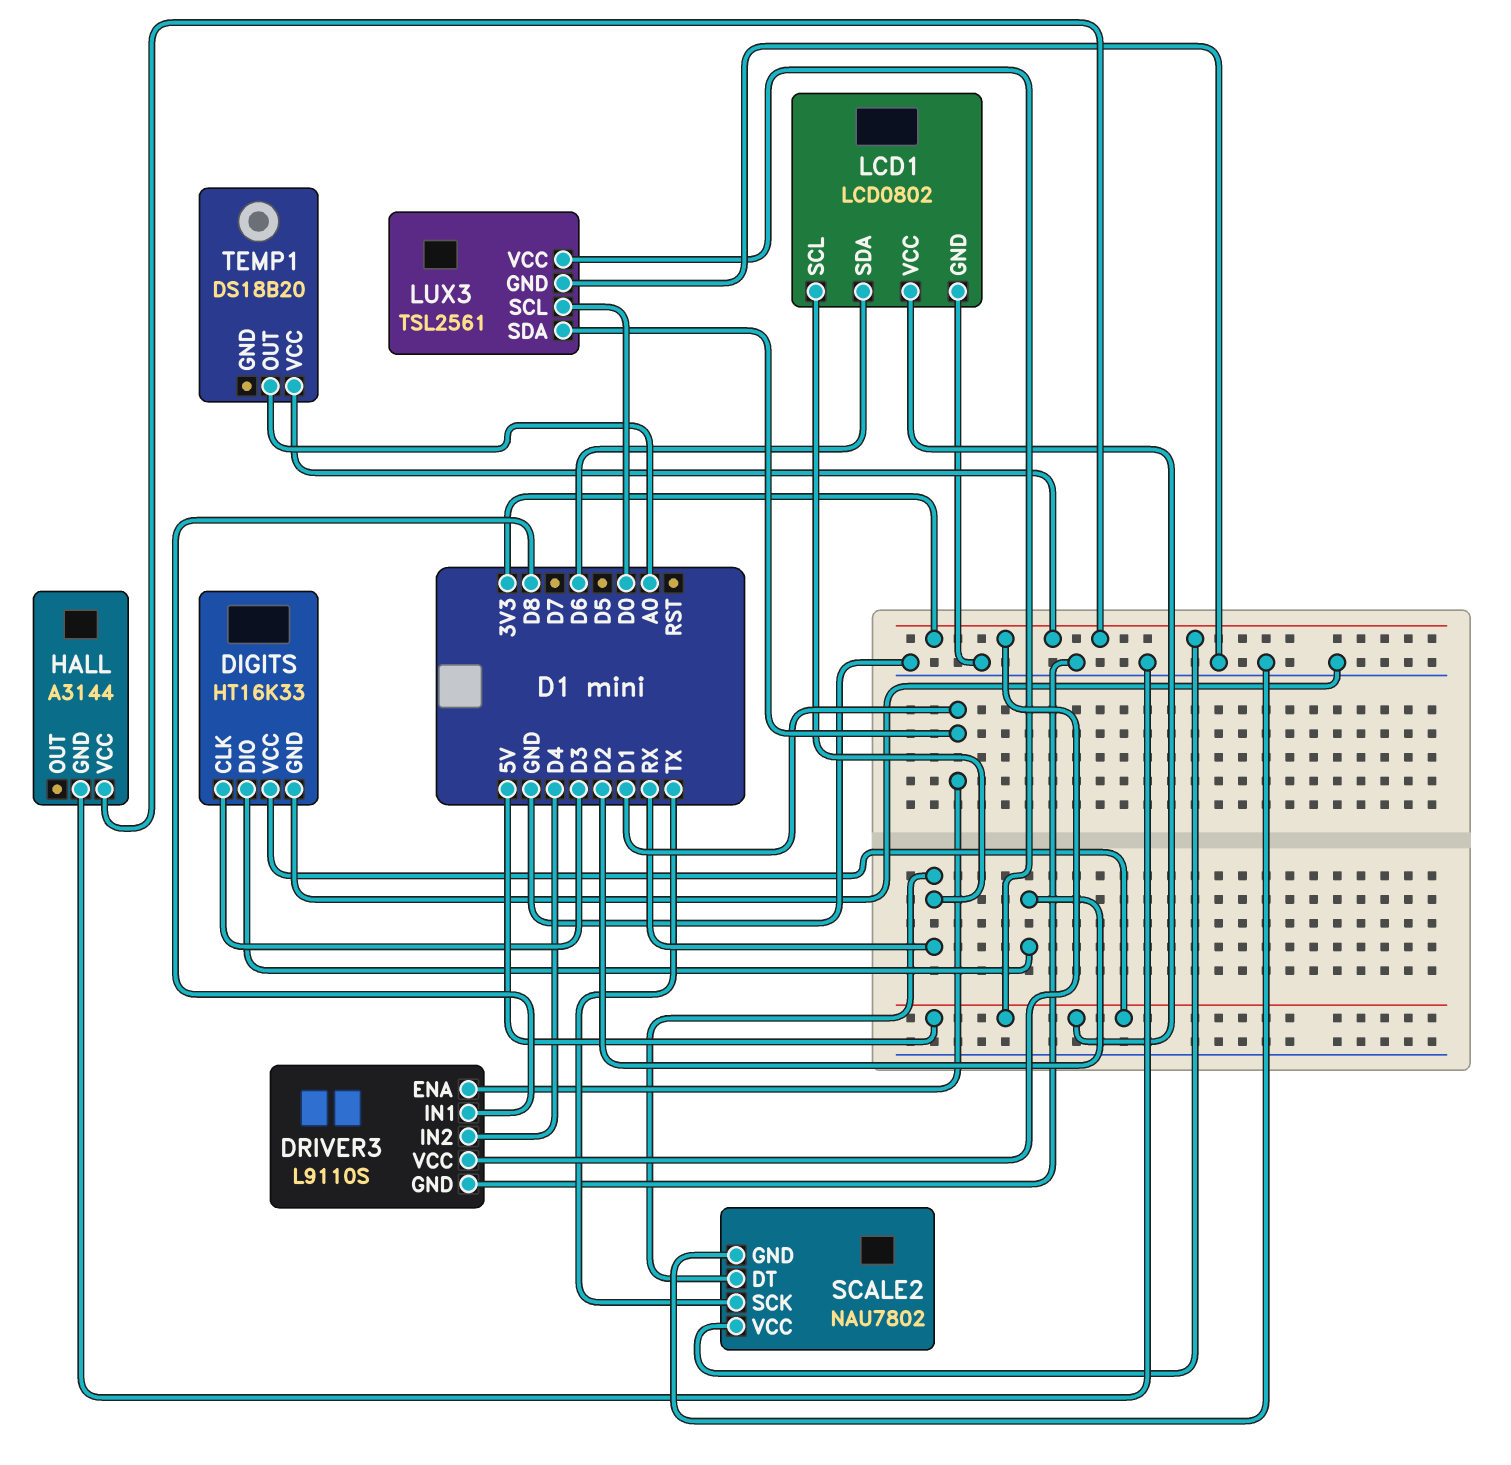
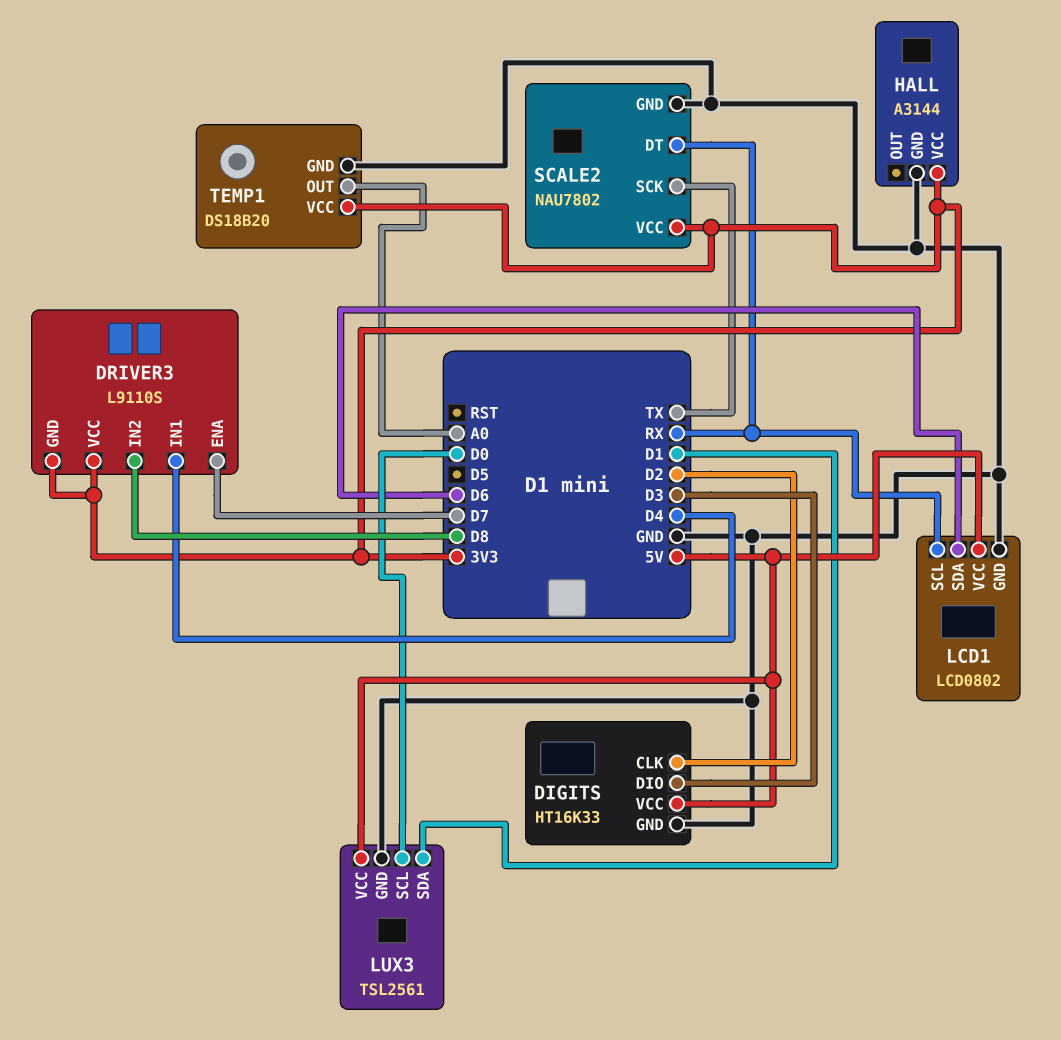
DIGITS pin CLK: D3 -> D2
DIGITS pin DIO: D2 -> D3
DRIVER3 pin ENA: D1 -> D7
DRIVER3 pin GND: GND -> 3V3
DRIVER3 pin IN1: D8 -> D4
DRIVER3 pin IN2: D4 -> D8
TEMP1 pin GND: none -> GND

